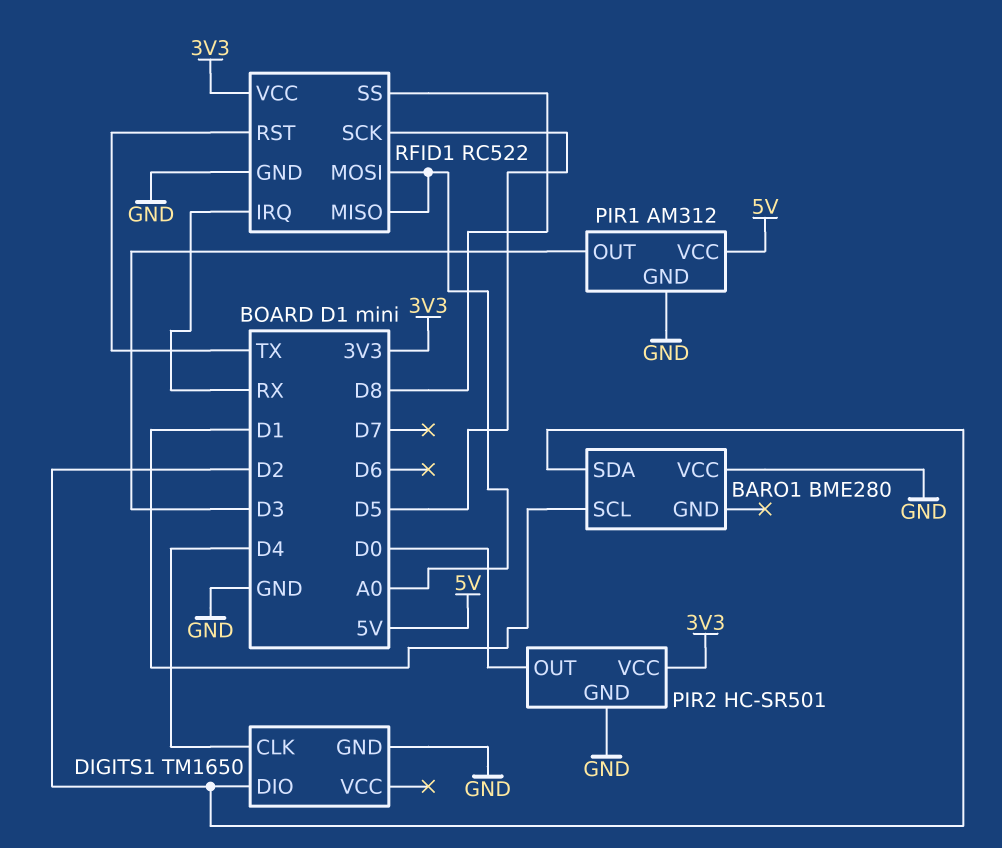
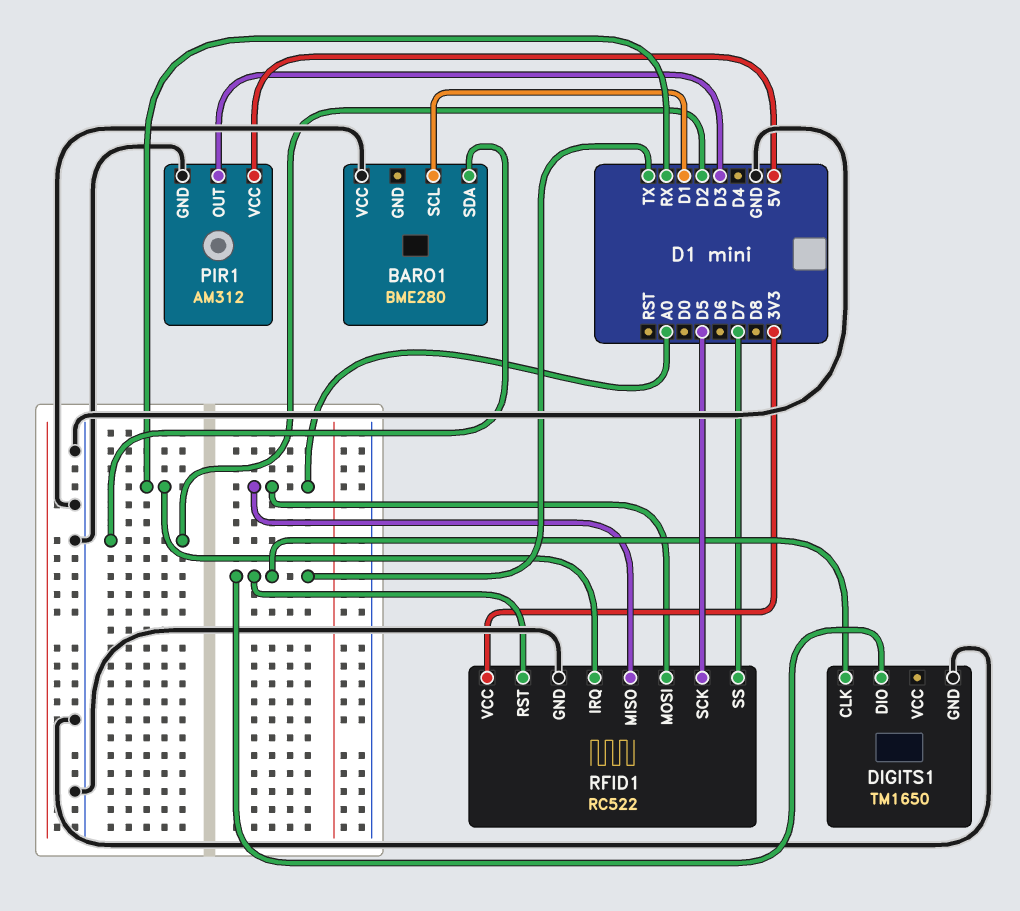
DIGITS1 pin CLK: D4 -> TX
DIGITS1 pin DIO: D2 -> TX
PIR2: HC-SR501 -> none
PIR2 pin GND: GND -> none
PIR2 pin OUT: D0 -> none
PIR2 pin VCC: 3V3 -> none
RFID1 pin SS: D8 -> D7

